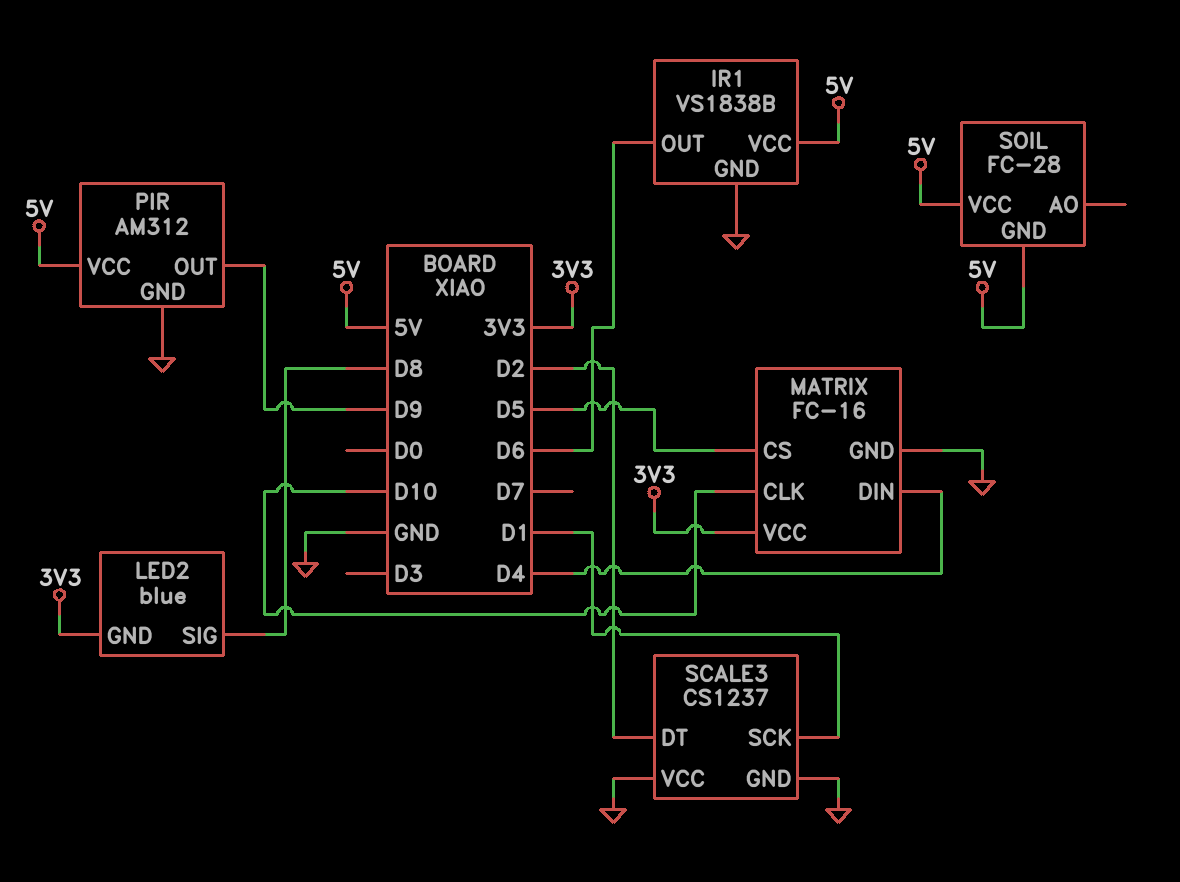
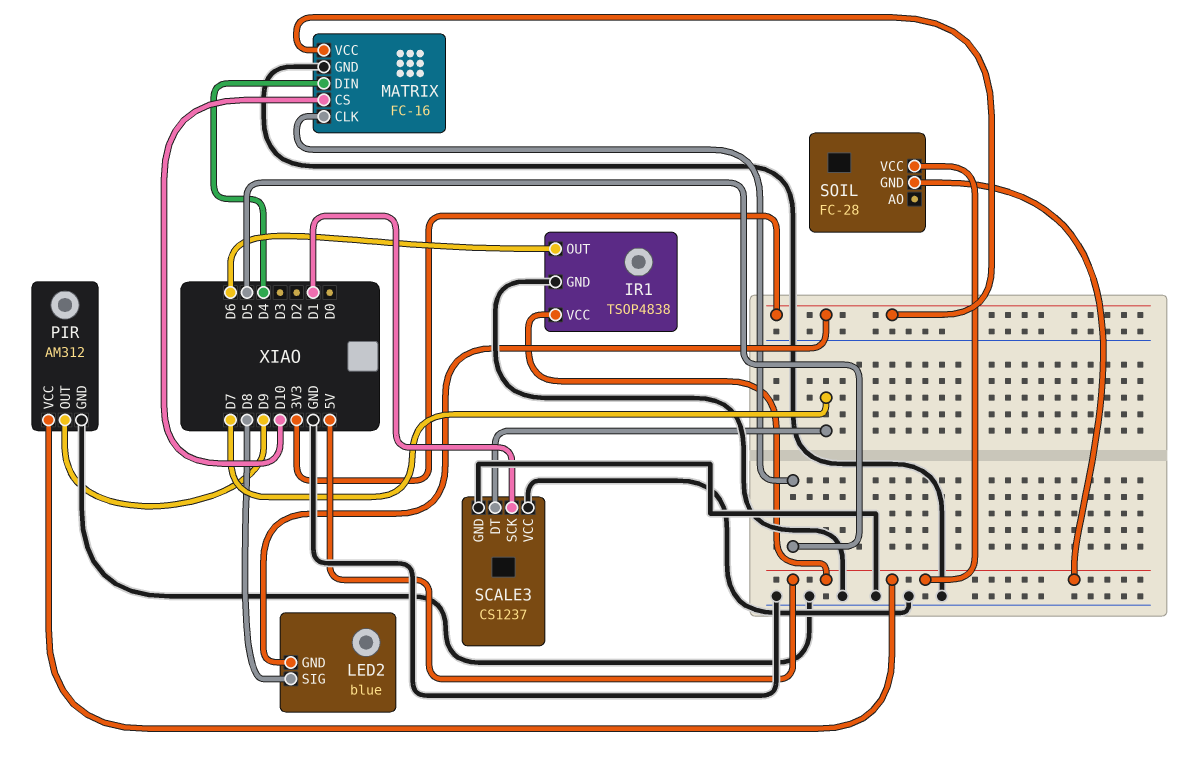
IR1: VS1838B -> TSOP4838
MATRIX pin CLK: D10 -> D5
MATRIX pin CS: D5 -> D10
SCALE3 pin DT: D2 -> D7

